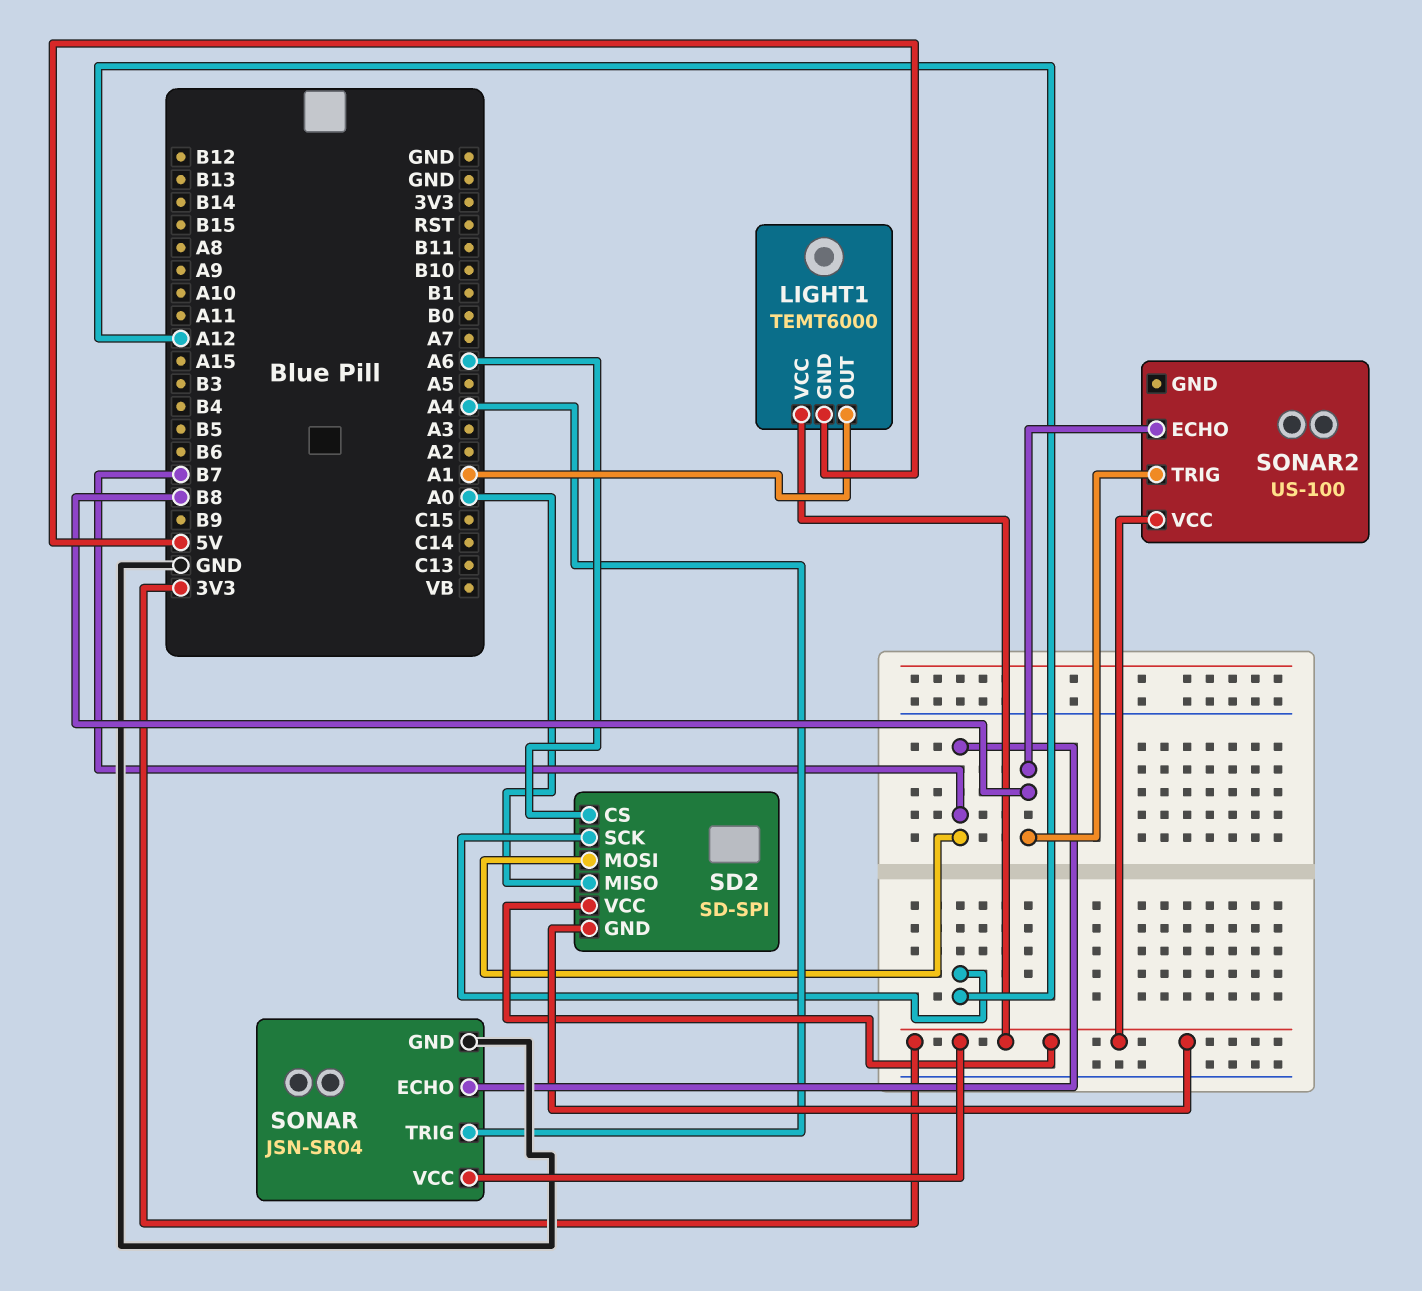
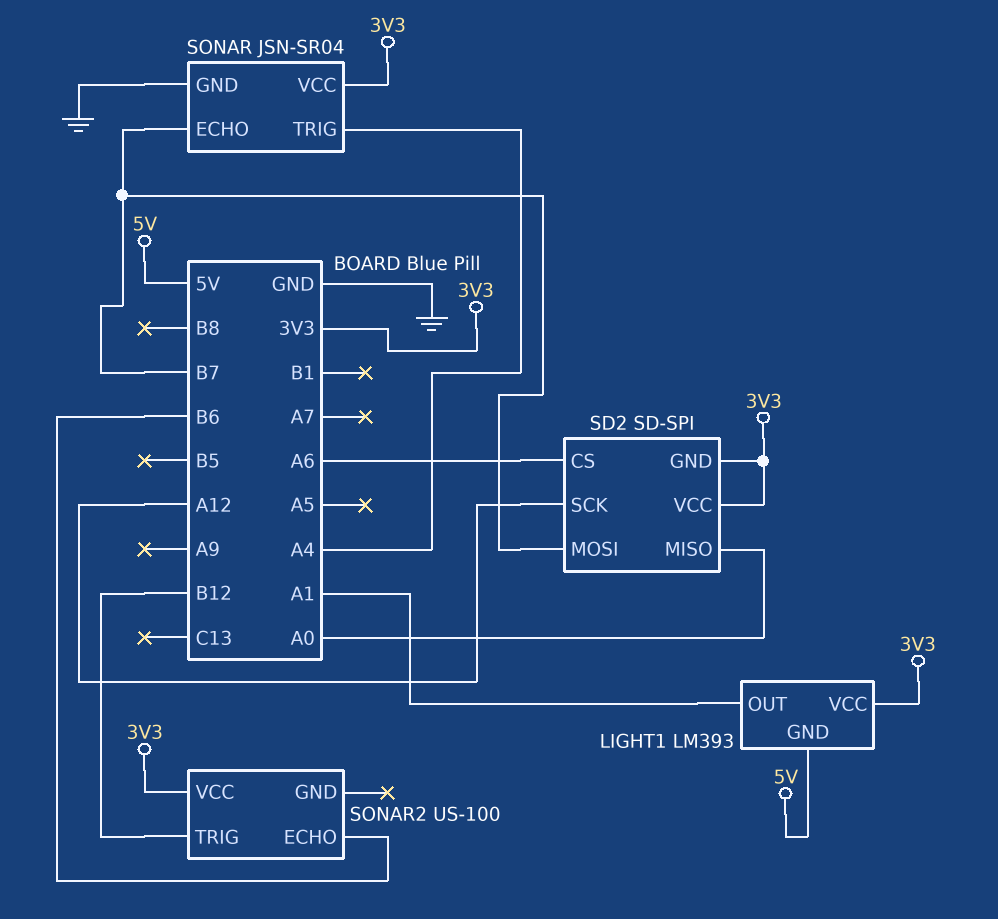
LIGHT1: TEMT6000 -> LM393
SONAR2 pin ECHO: B8 -> B6
SONAR2 pin TRIG: B8 -> B12

